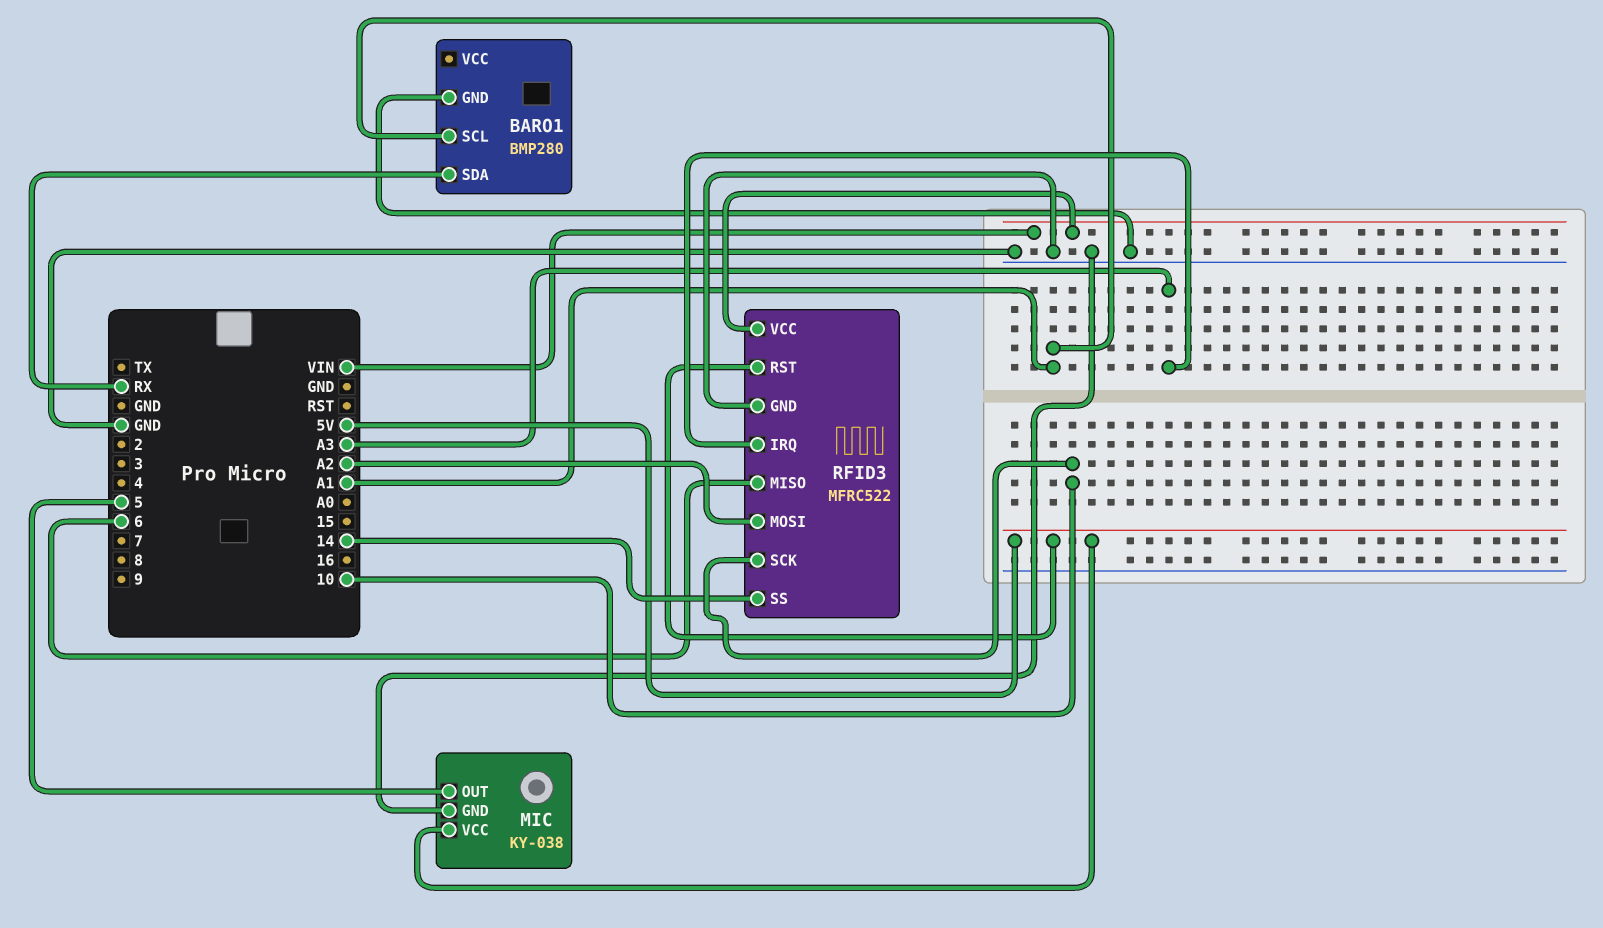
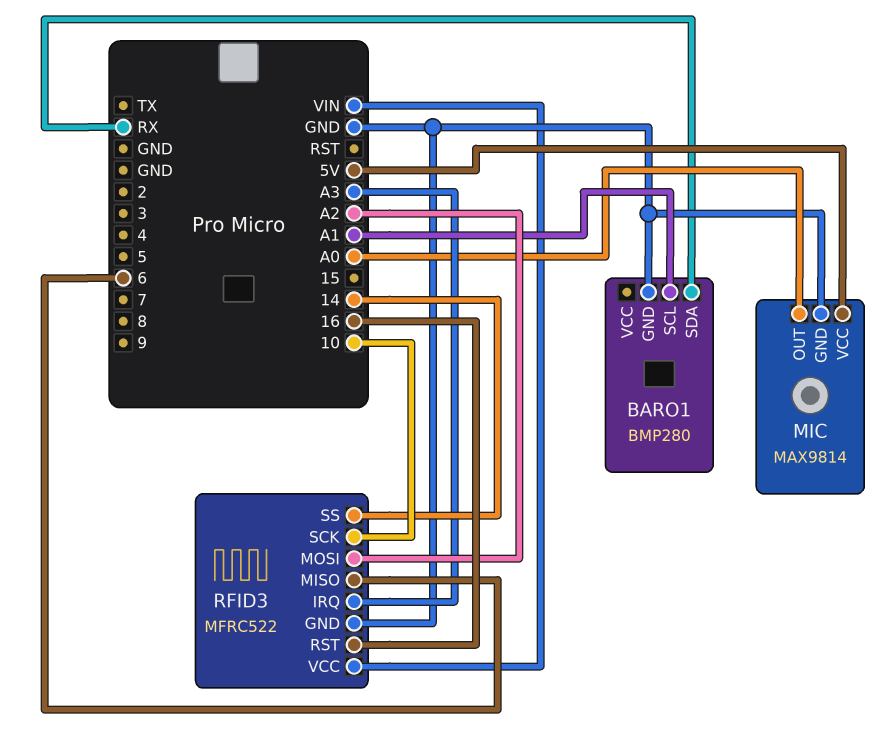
MIC: KY-038 -> MAX9814
MIC pin OUT: 5 -> A0
RFID3 pin RST: 5V -> 16

